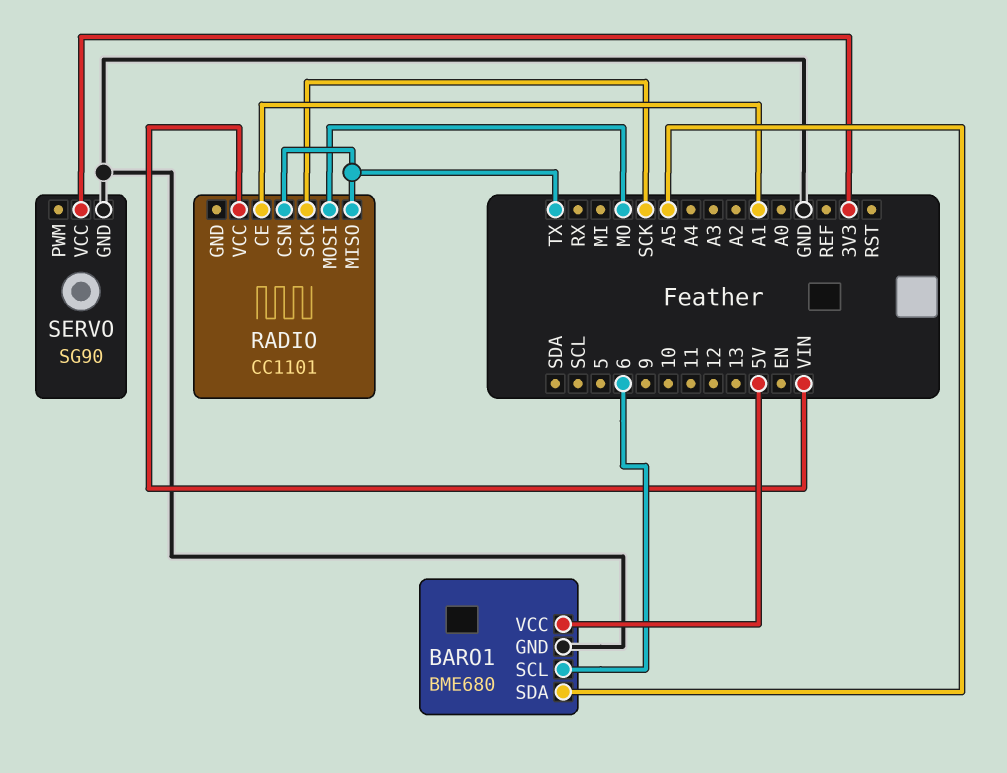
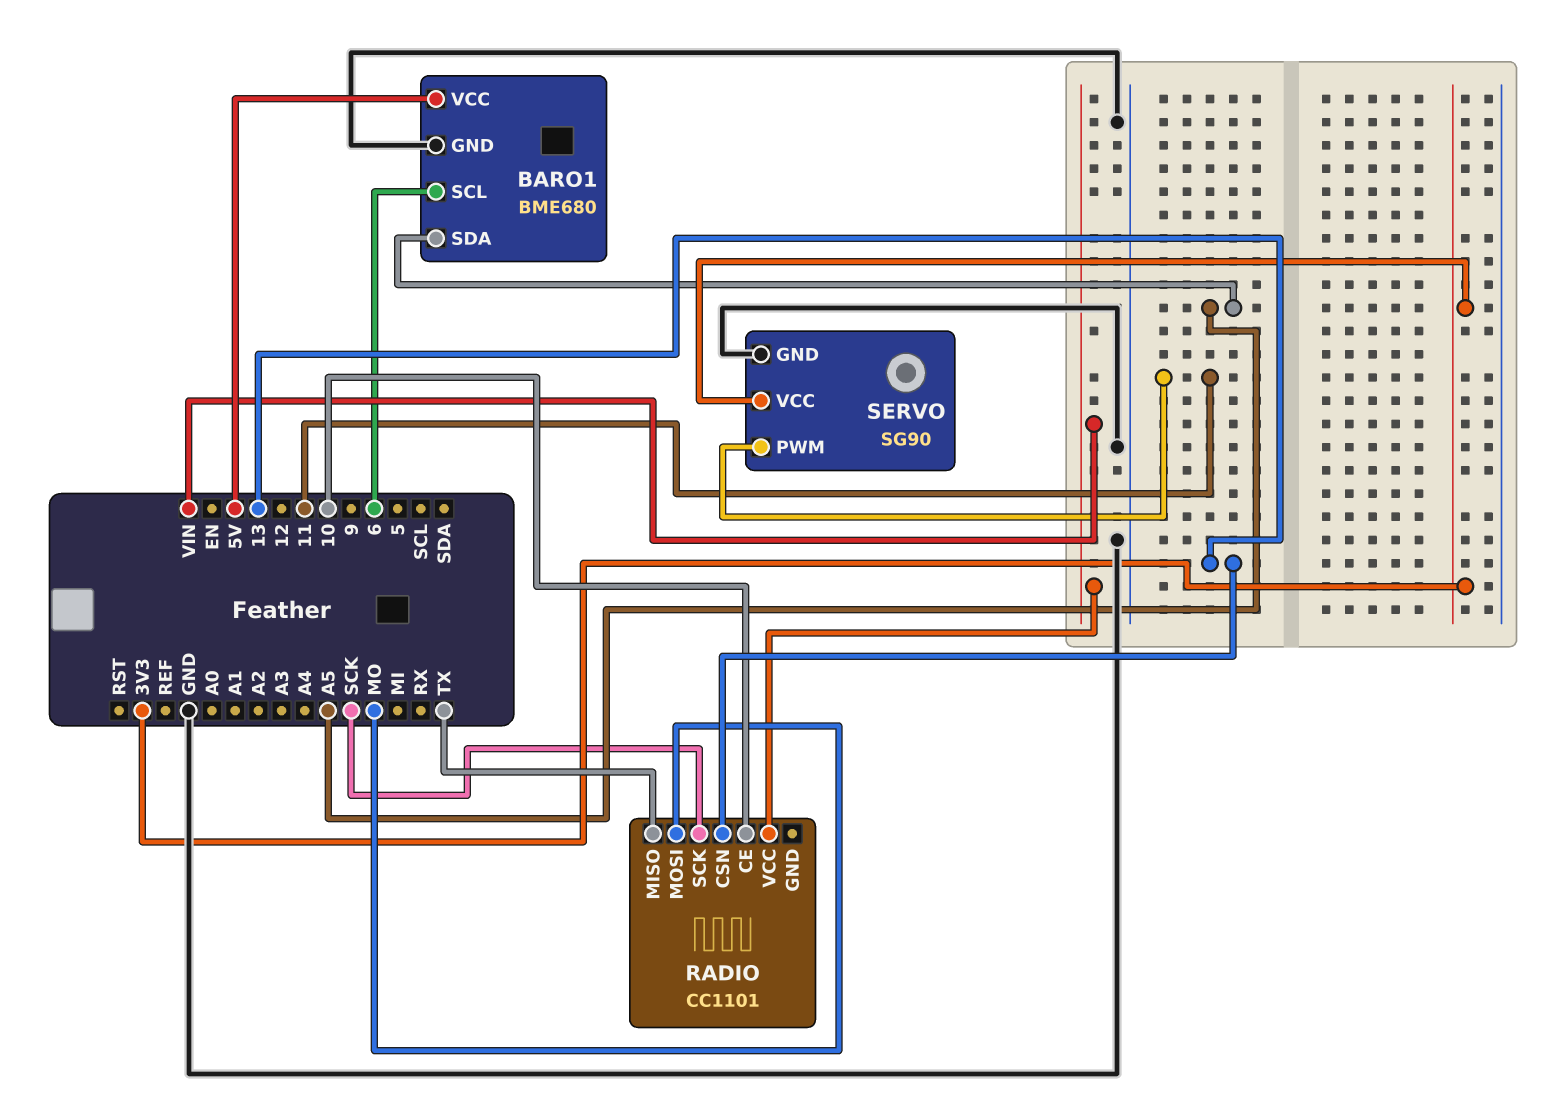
RADIO pin CE: A1 -> 10
RADIO pin CSN: TX -> 13
SERVO pin PWM: none -> 11

